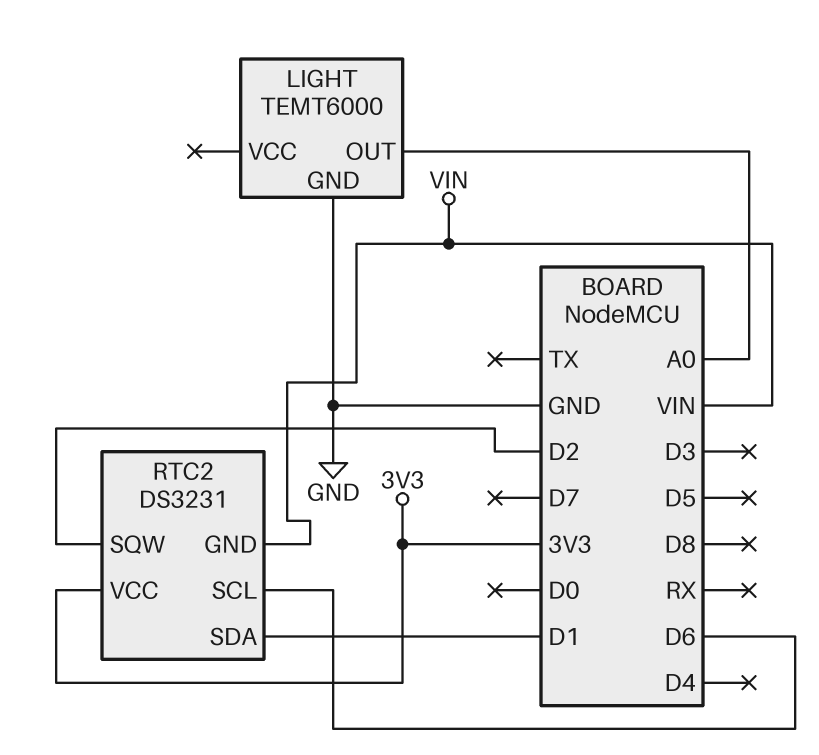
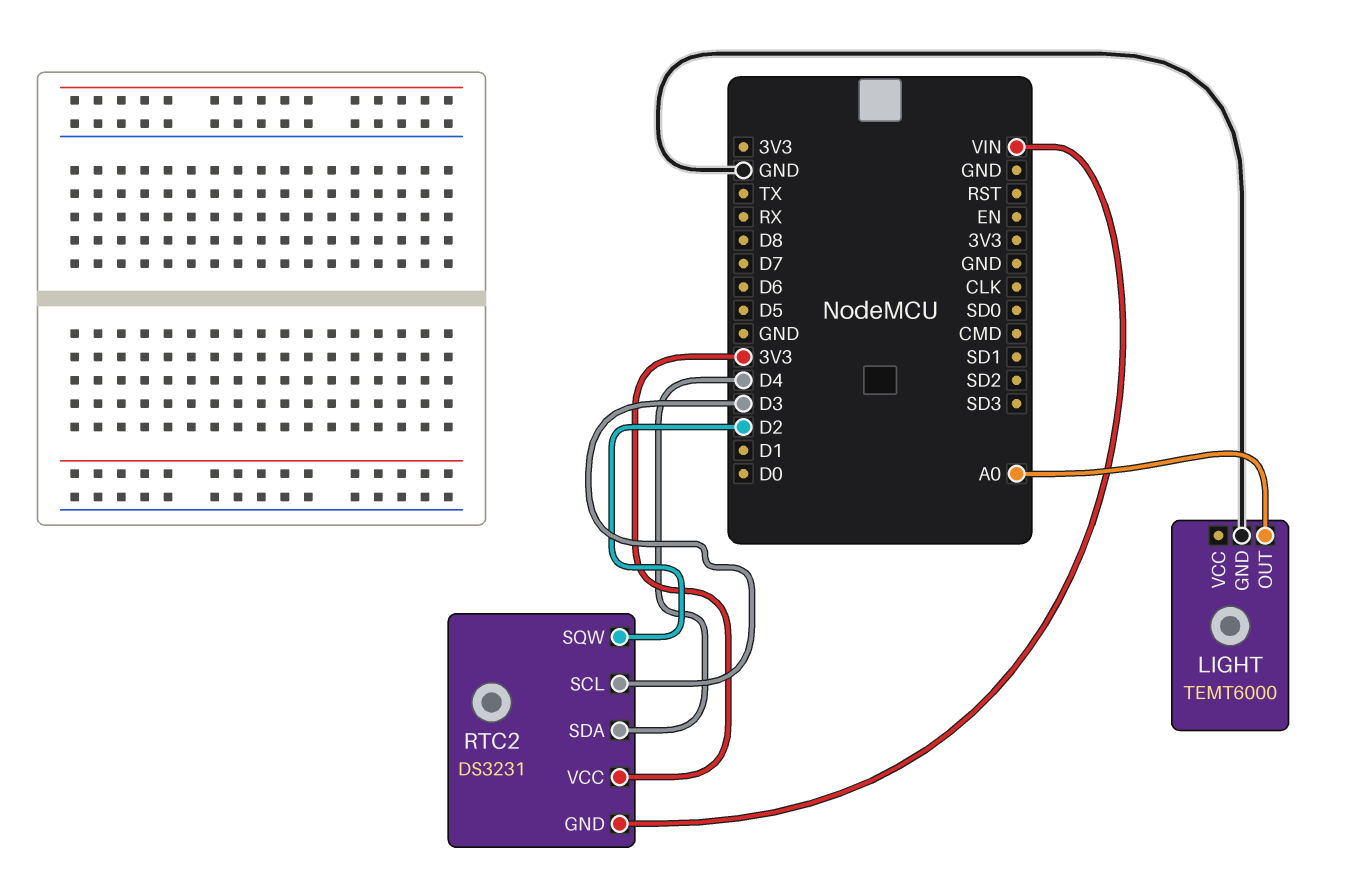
RTC2 pin SCL: D6 -> D3
RTC2 pin SDA: D1 -> D4

